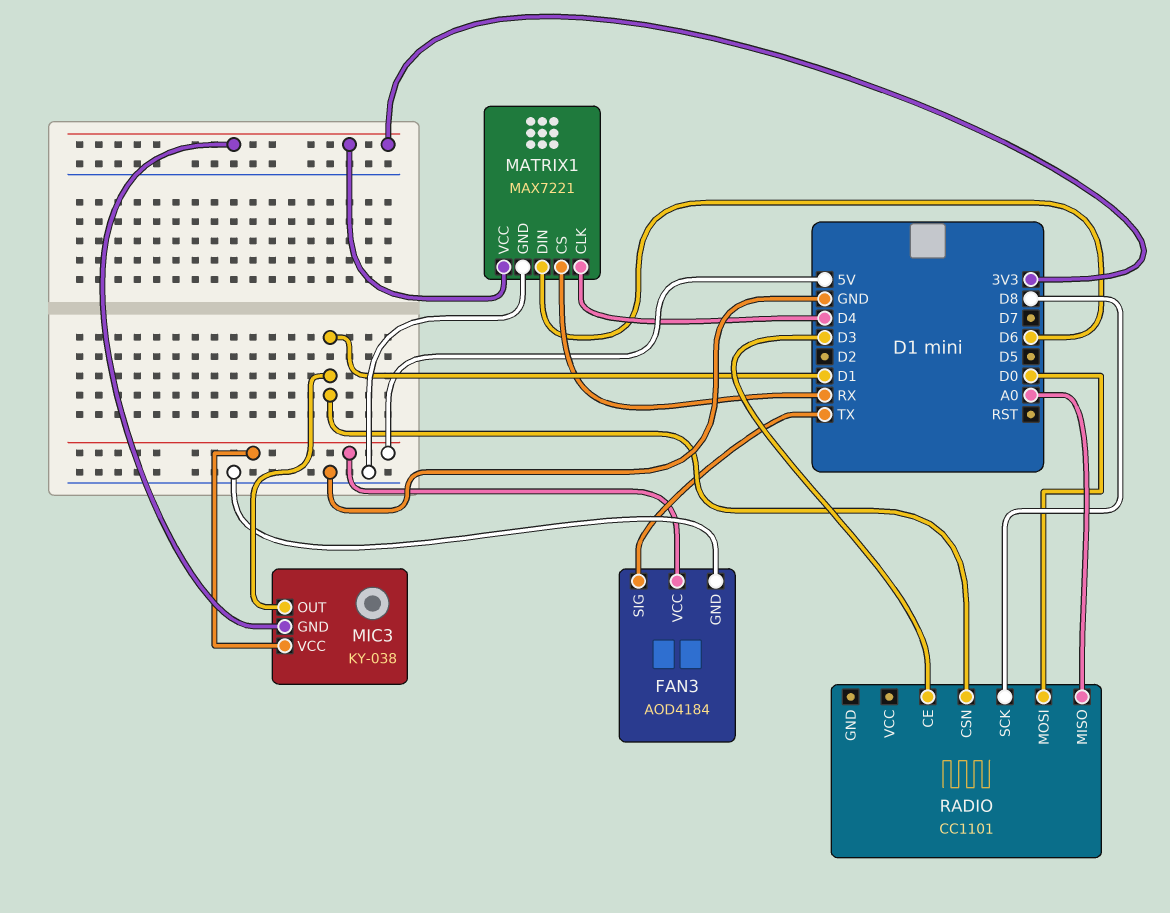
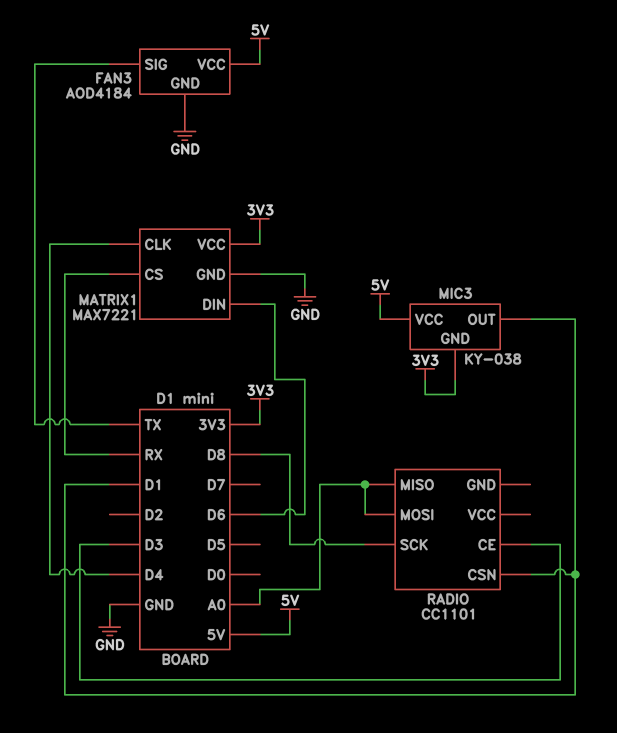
RADIO pin MOSI: D0 -> A0

